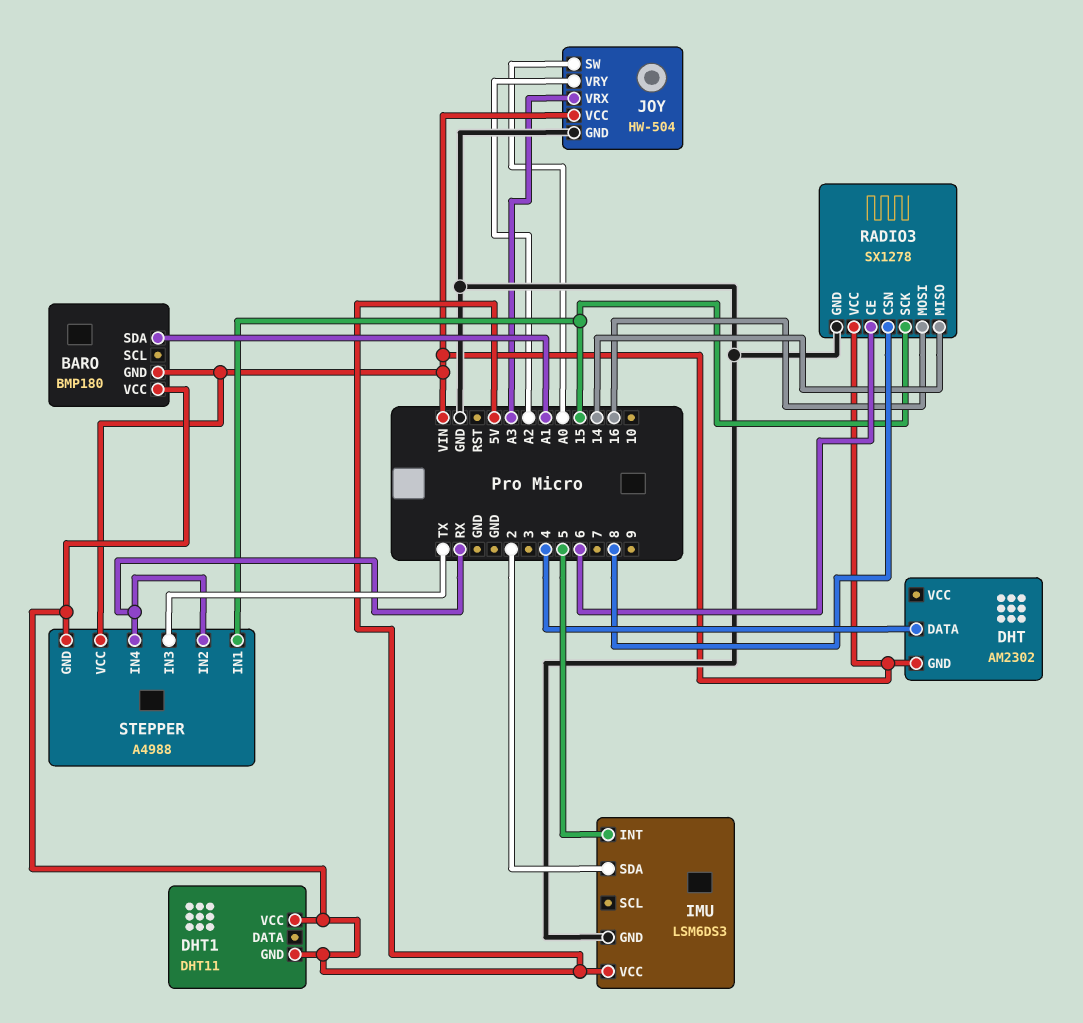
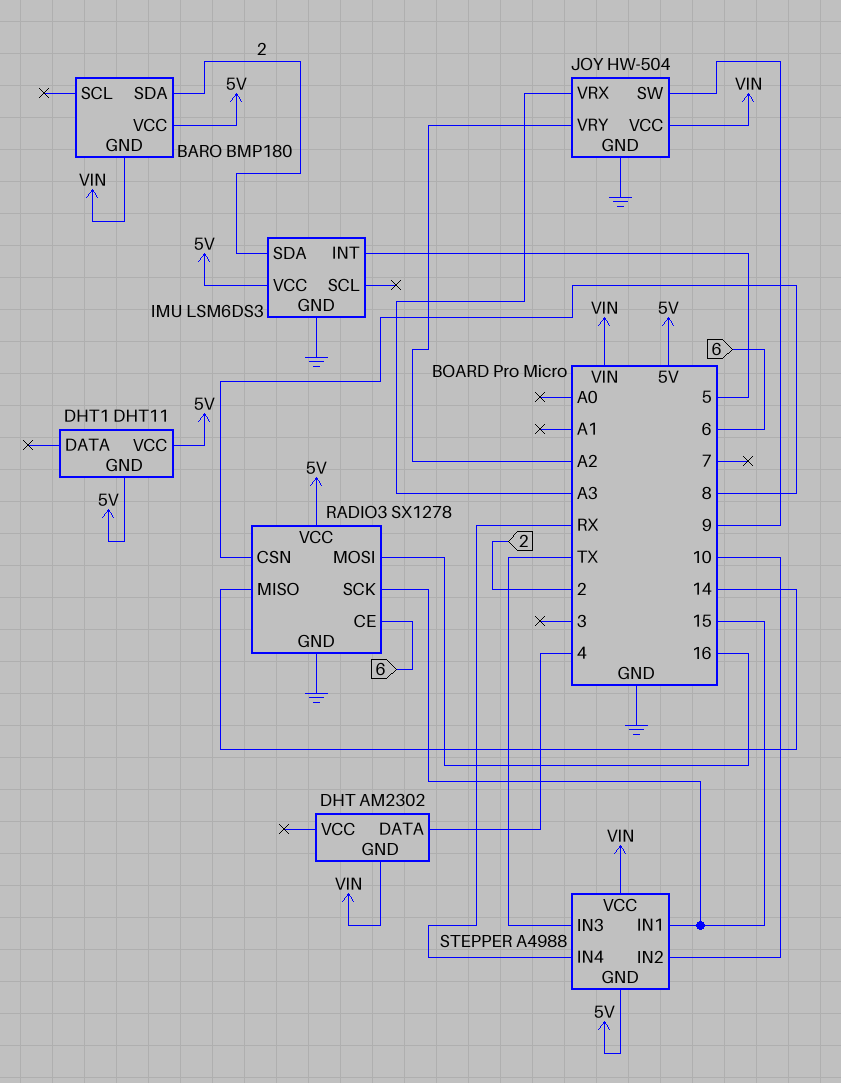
BARO pin SDA: A1 -> 2
JOY pin SW: A0 -> 9
RADIO3 pin VCC: VIN -> 5V
STEPPER pin IN2: RX -> 10

